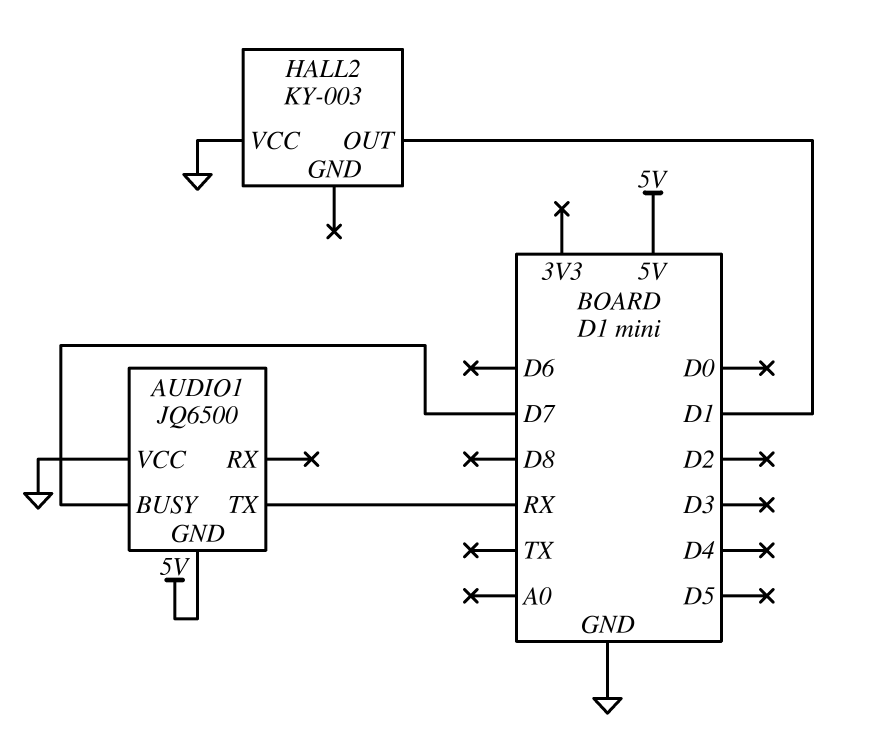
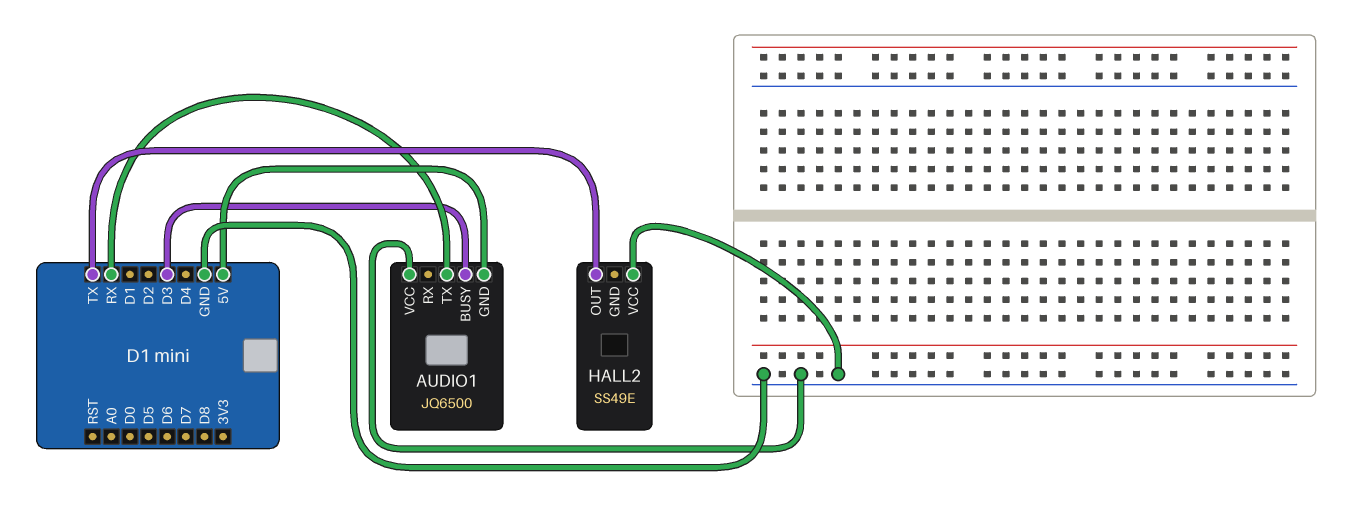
AUDIO1 pin BUSY: D7 -> D3
HALL2: KY-003 -> SS49E
HALL2 pin OUT: D1 -> TX

